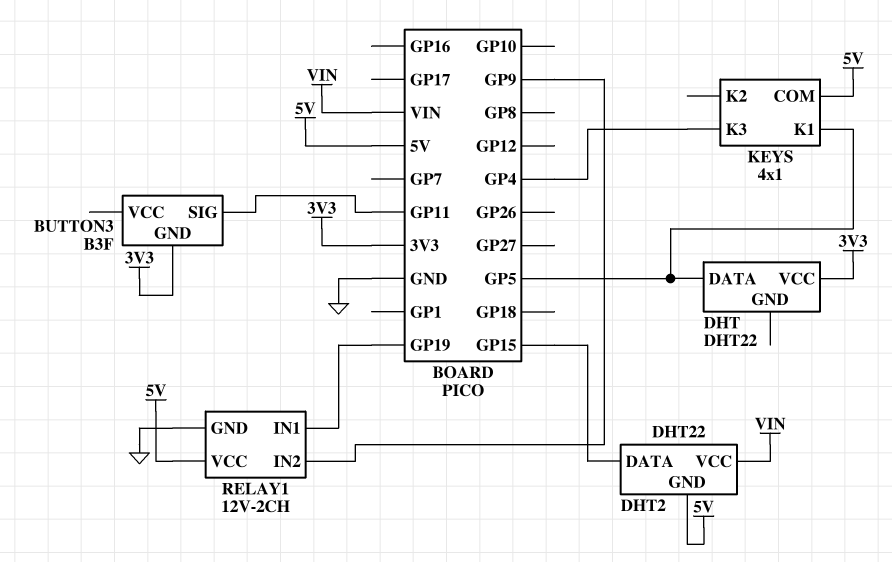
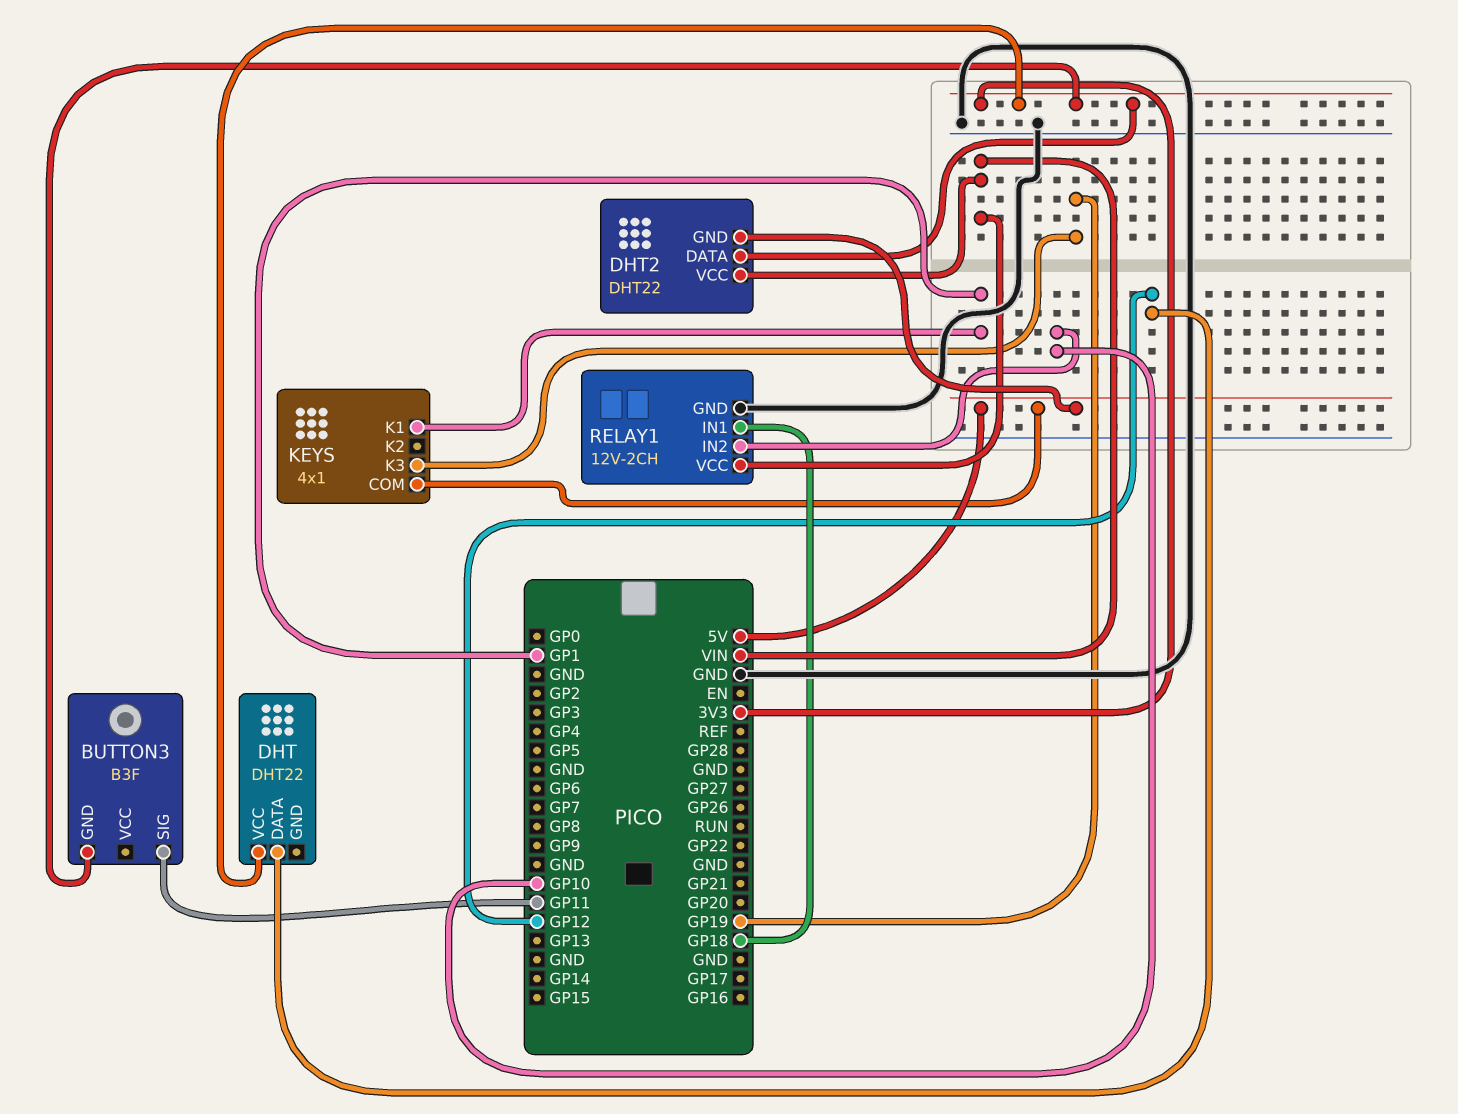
DHT pin DATA: GP5 -> GP12
DHT2 pin DATA: GP15 -> 3V3
KEYS pin K1: GP5 -> GP1
KEYS pin K3: GP4 -> GP19
RELAY1 pin IN1: GP19 -> GP18
RELAY1 pin IN2: GP9 -> GP10
RELAY1 pin VCC: 5V -> VIN

